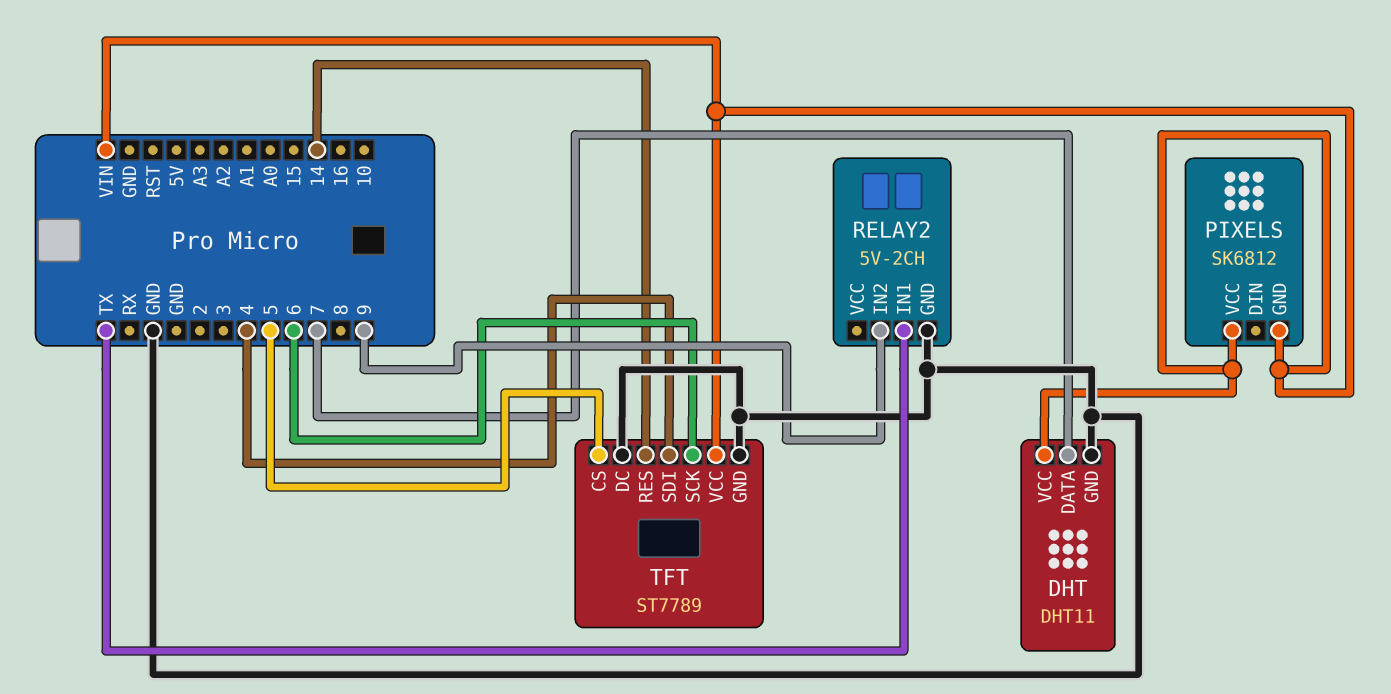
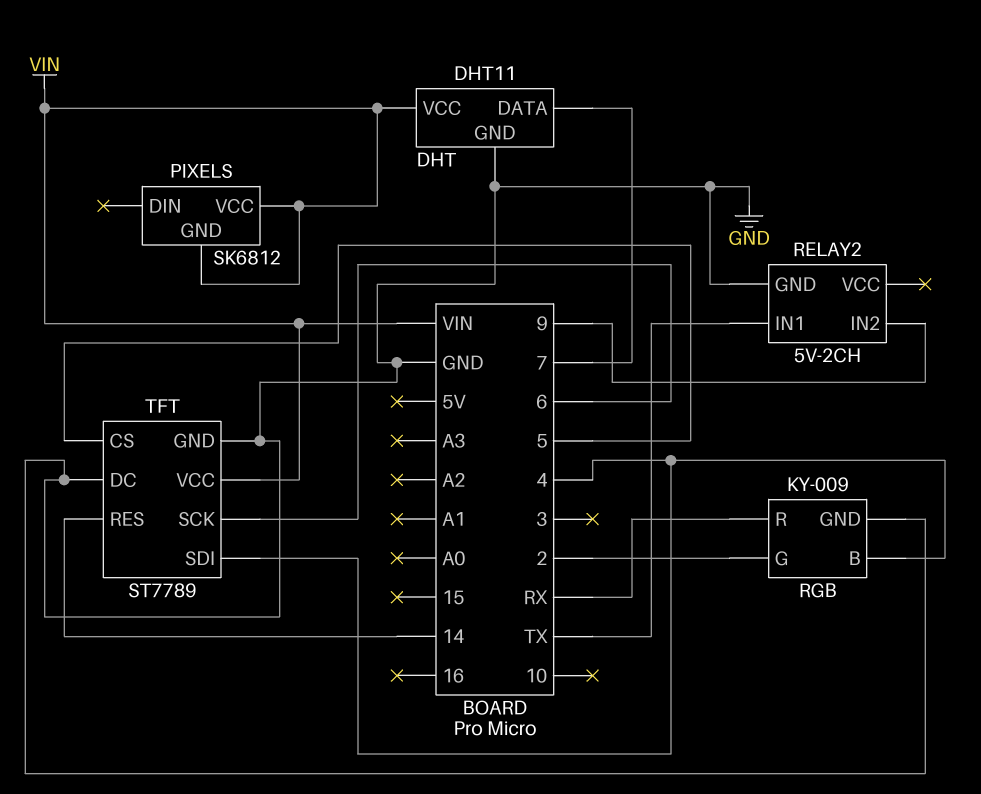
RGB: none -> KY-009
RGB pin B: none -> 4
RGB pin G: none -> 2
RGB pin GND: none -> GND
RGB pin R: none -> RX

